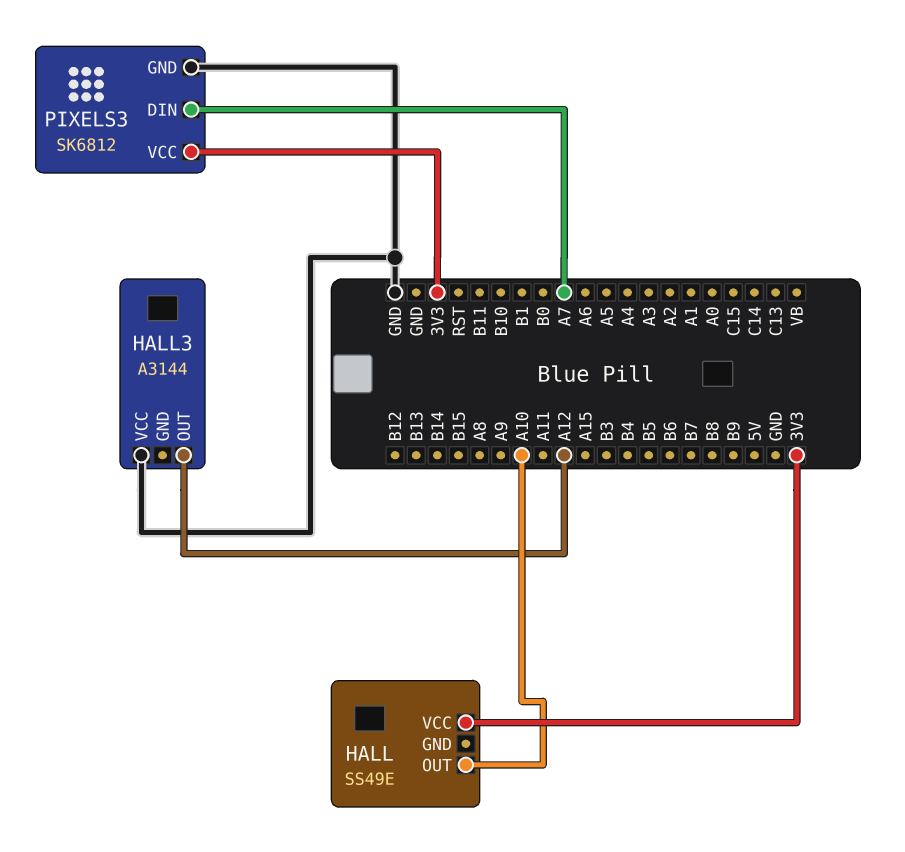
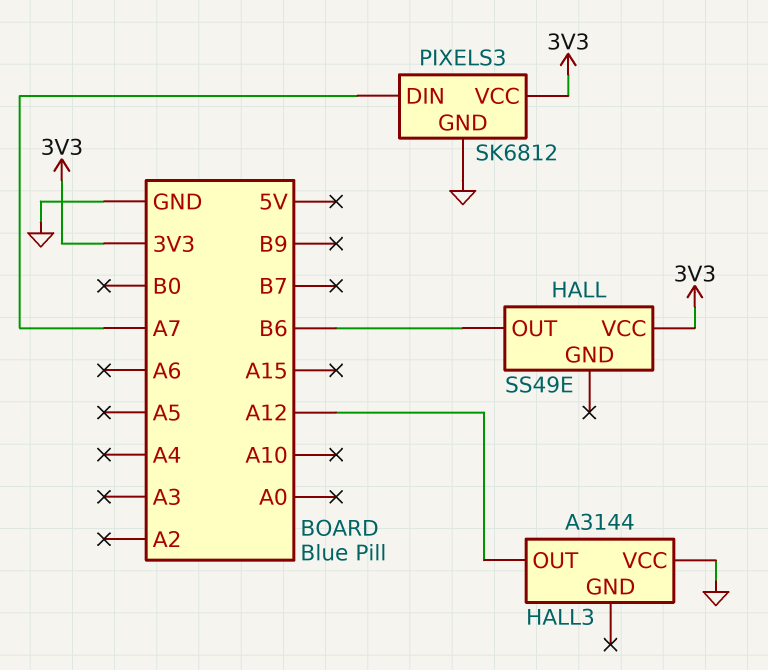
HALL pin OUT: A10 -> B6

